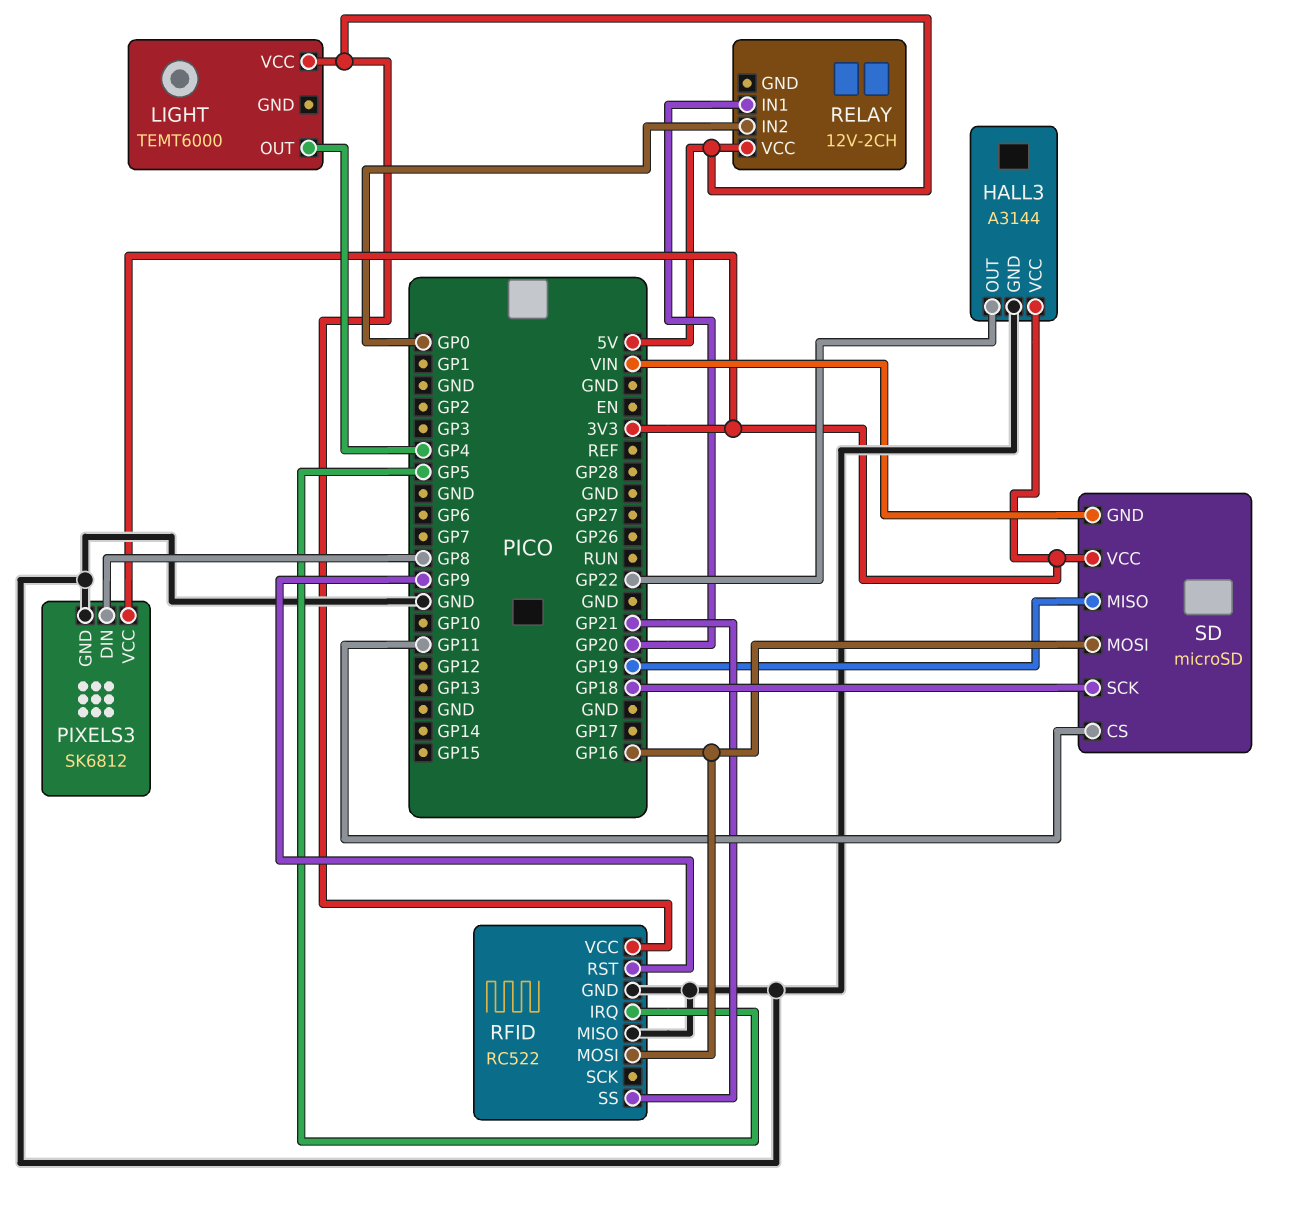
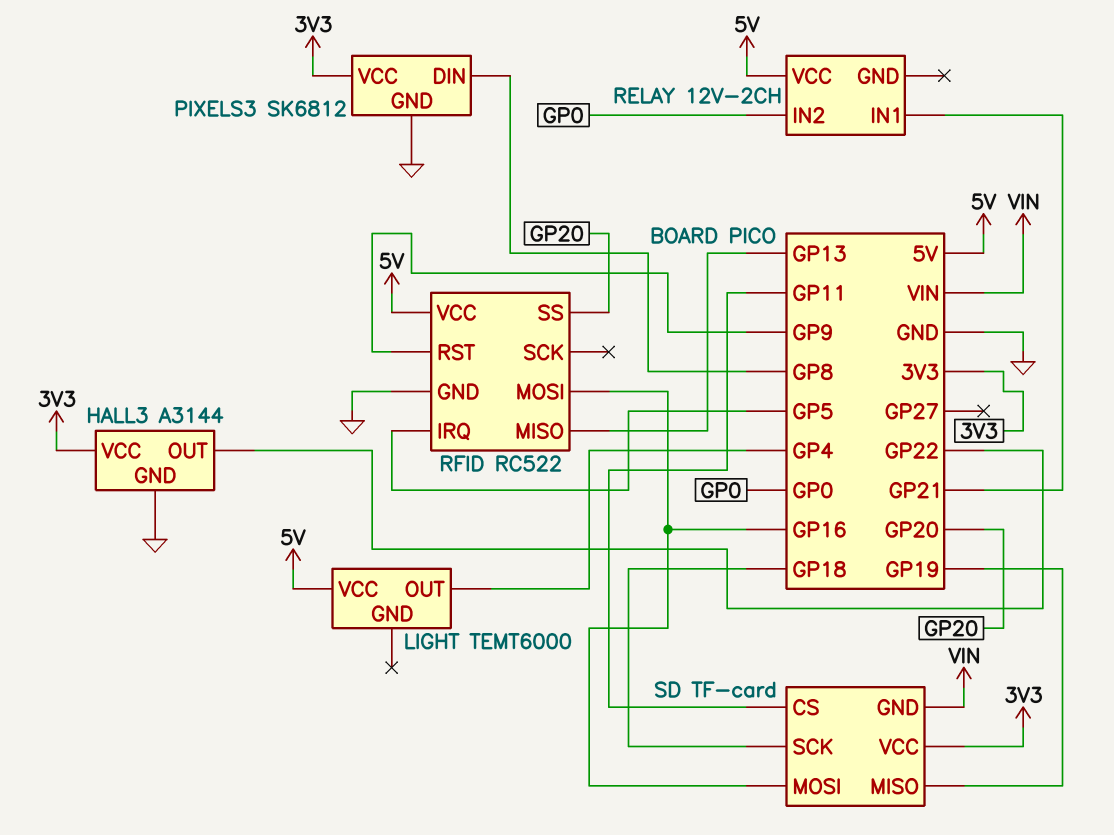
RELAY pin IN1: GP20 -> GP21
RFID pin MISO: GND -> GP13
RFID pin SS: GP21 -> GP20
SD: microSD -> TF-card

